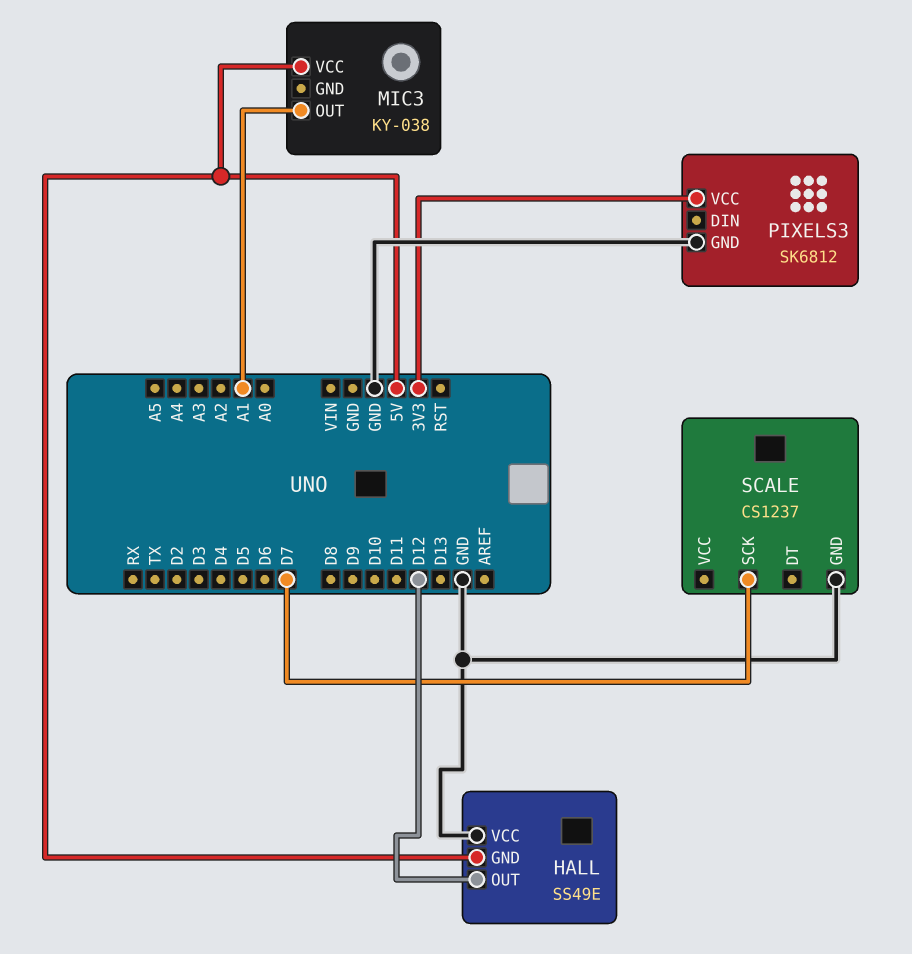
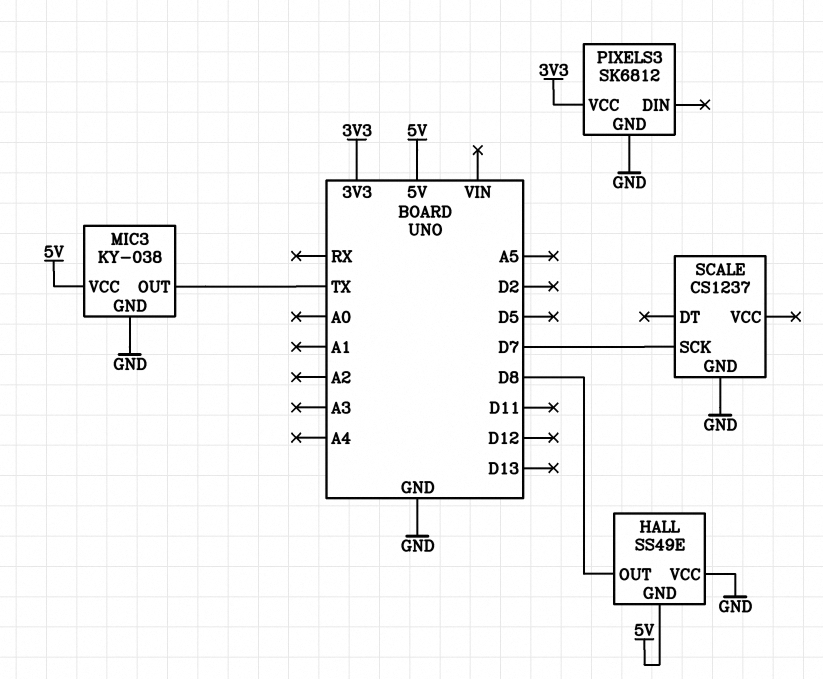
HALL pin OUT: D12 -> D8
MIC3 pin GND: none -> GND
MIC3 pin OUT: A1 -> TX

